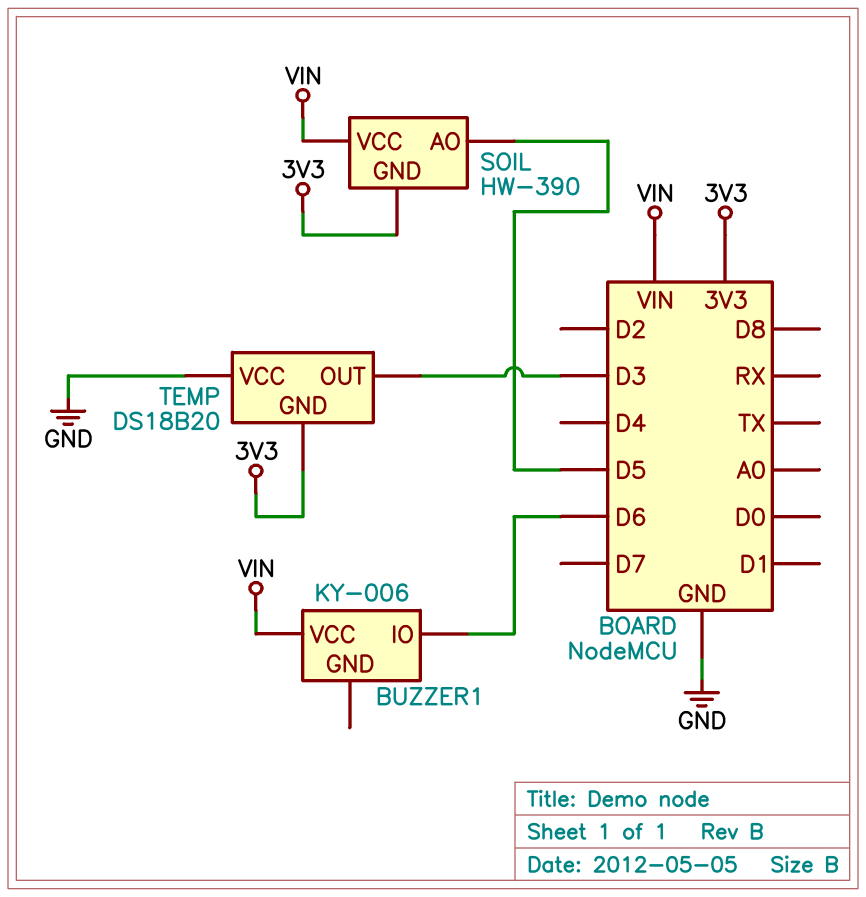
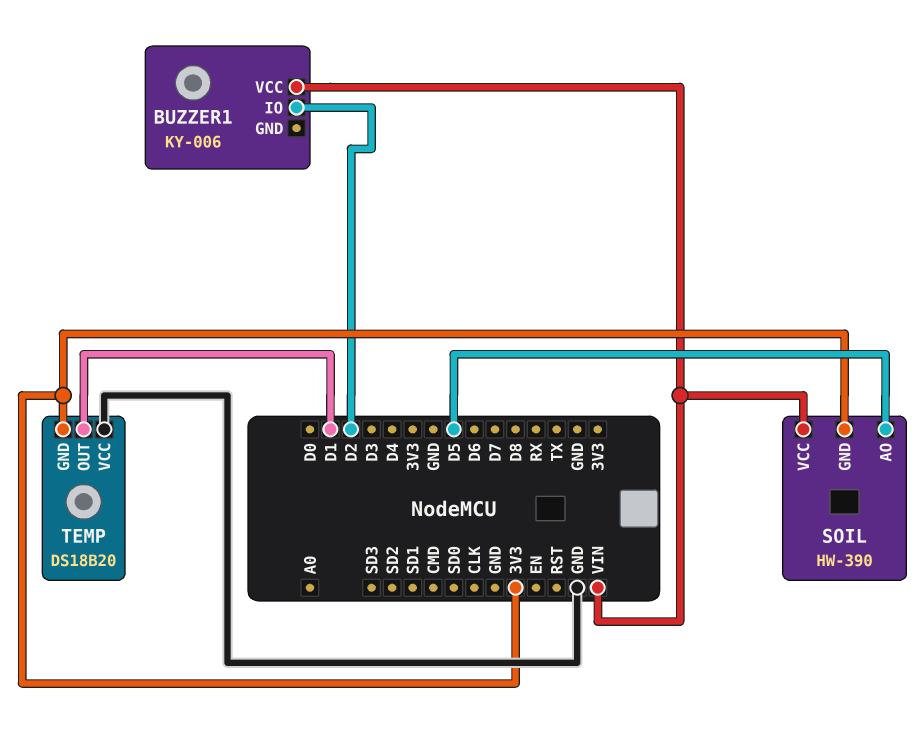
BUZZER1 pin IO: D6 -> D2
TEMP pin OUT: D3 -> D1

